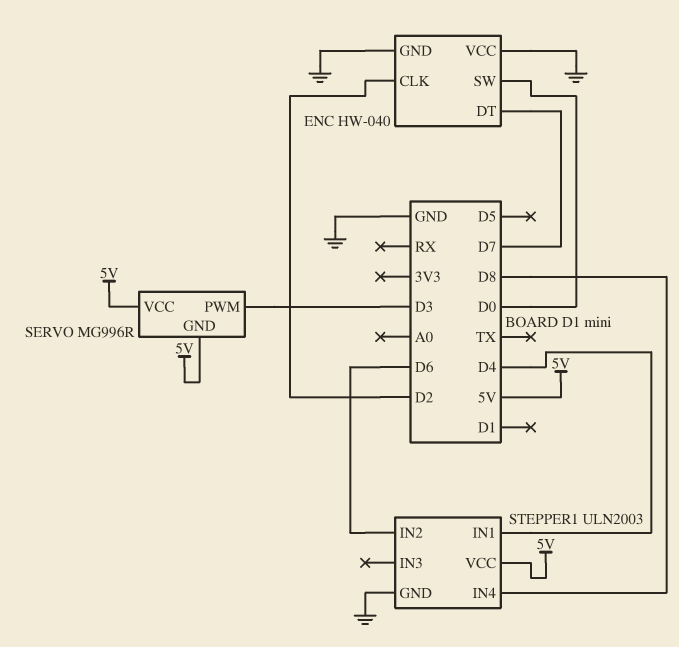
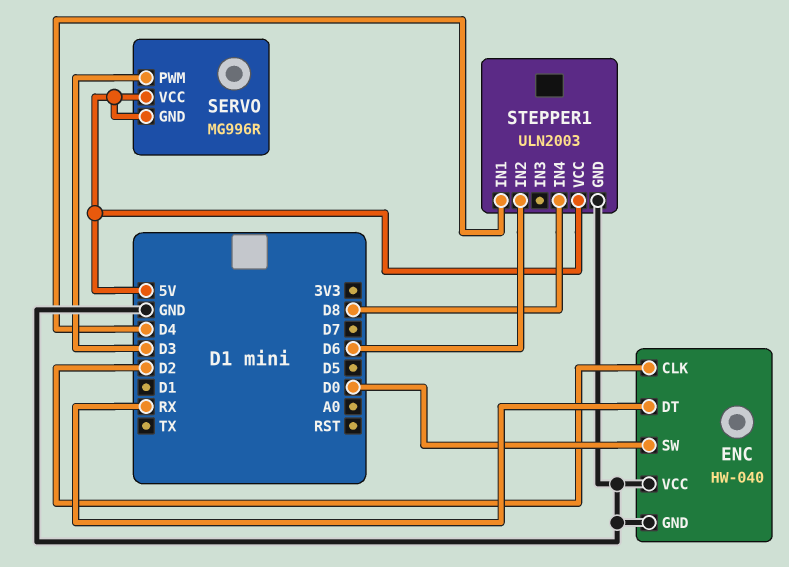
ENC pin DT: D7 -> RX

